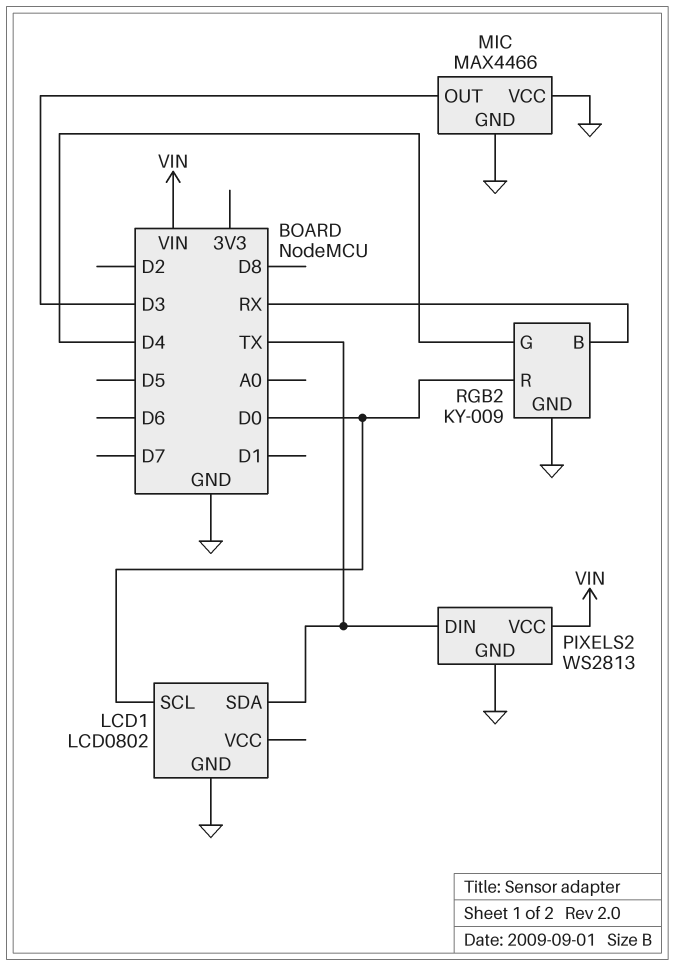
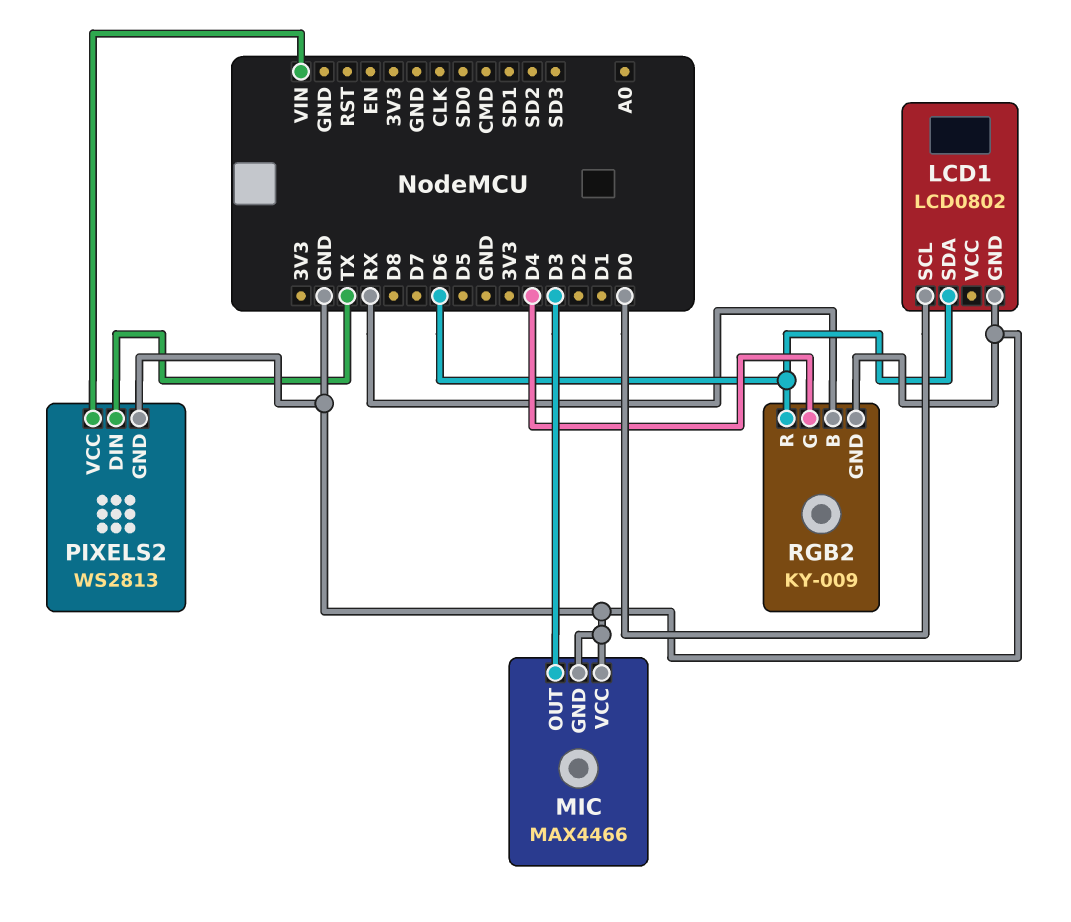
LCD1 pin SDA: TX -> D6
RGB2 pin R: D0 -> D6

